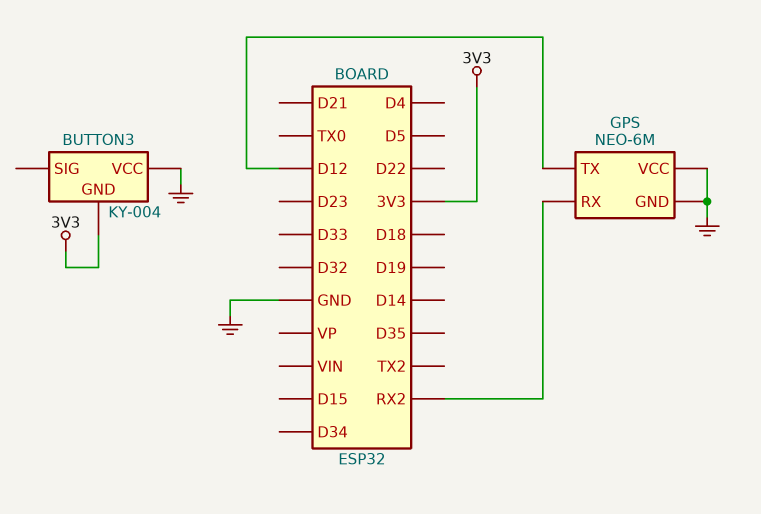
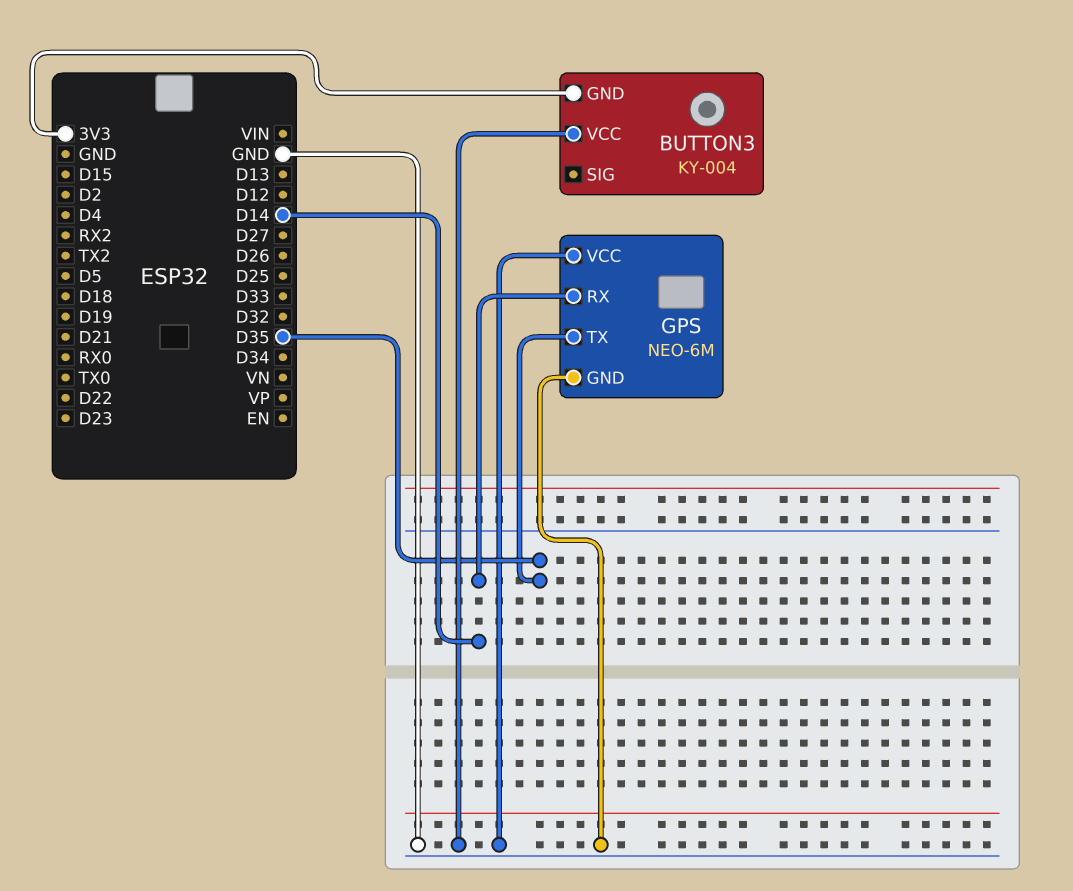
GPS pin RX: RX2 -> D14
GPS pin TX: D12 -> D35

